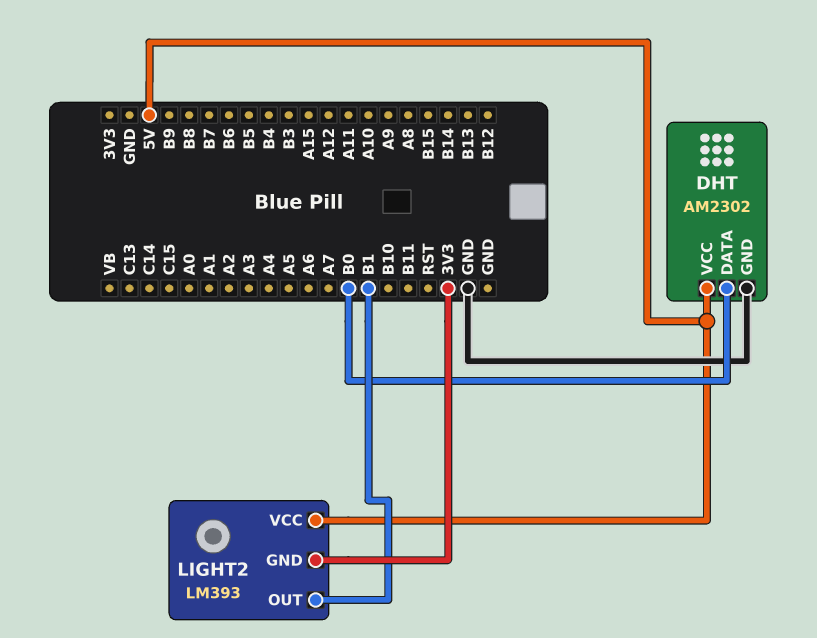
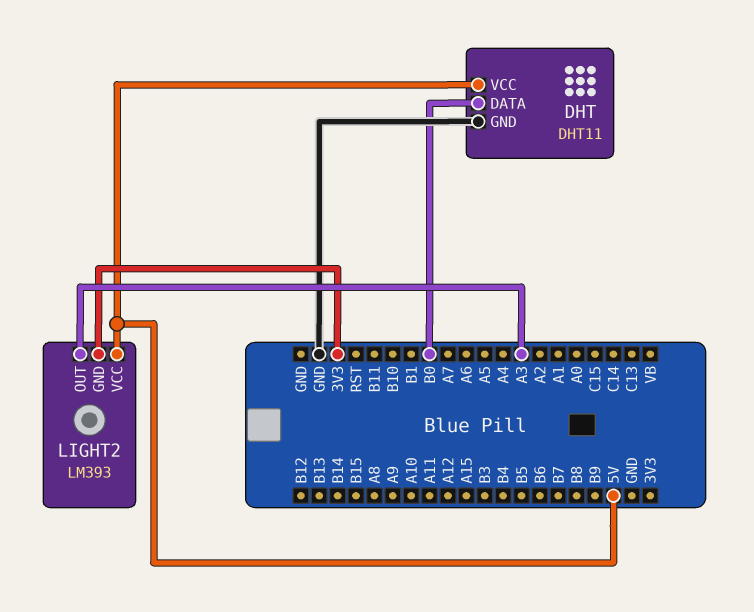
DHT: AM2302 -> DHT11
LIGHT2 pin OUT: B1 -> A3

